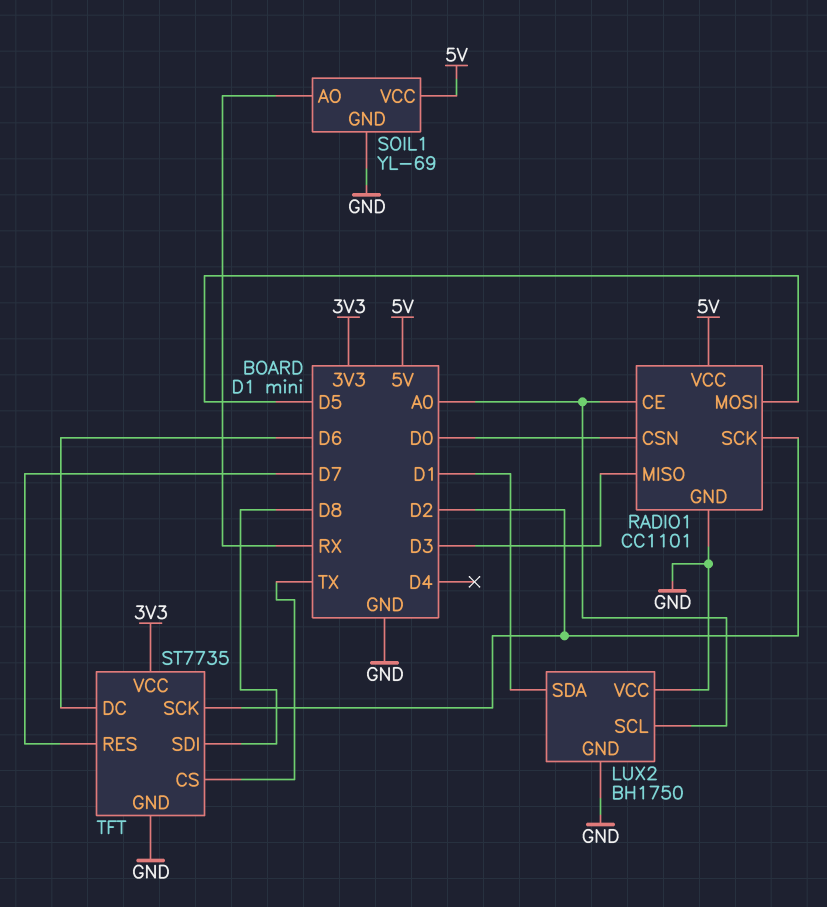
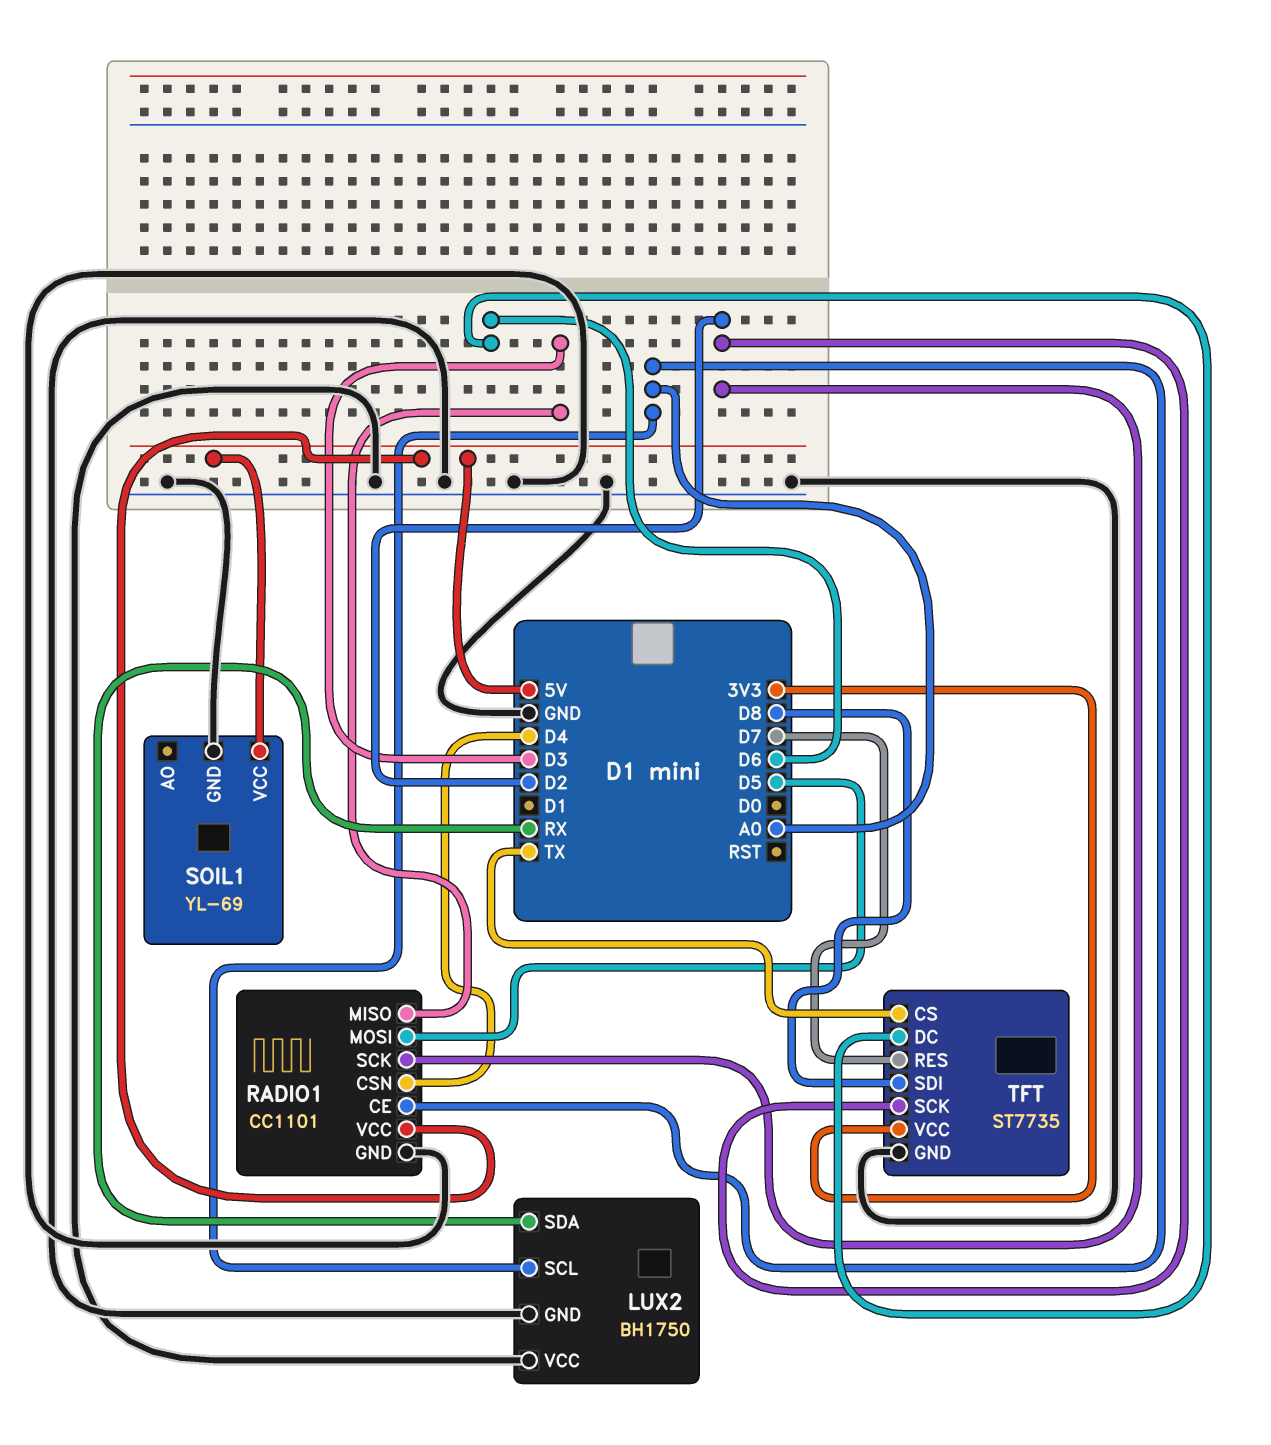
LUX2 pin SDA: D1 -> RX
RADIO1 pin CSN: D0 -> D4
SOIL1 pin AO: RX -> none

